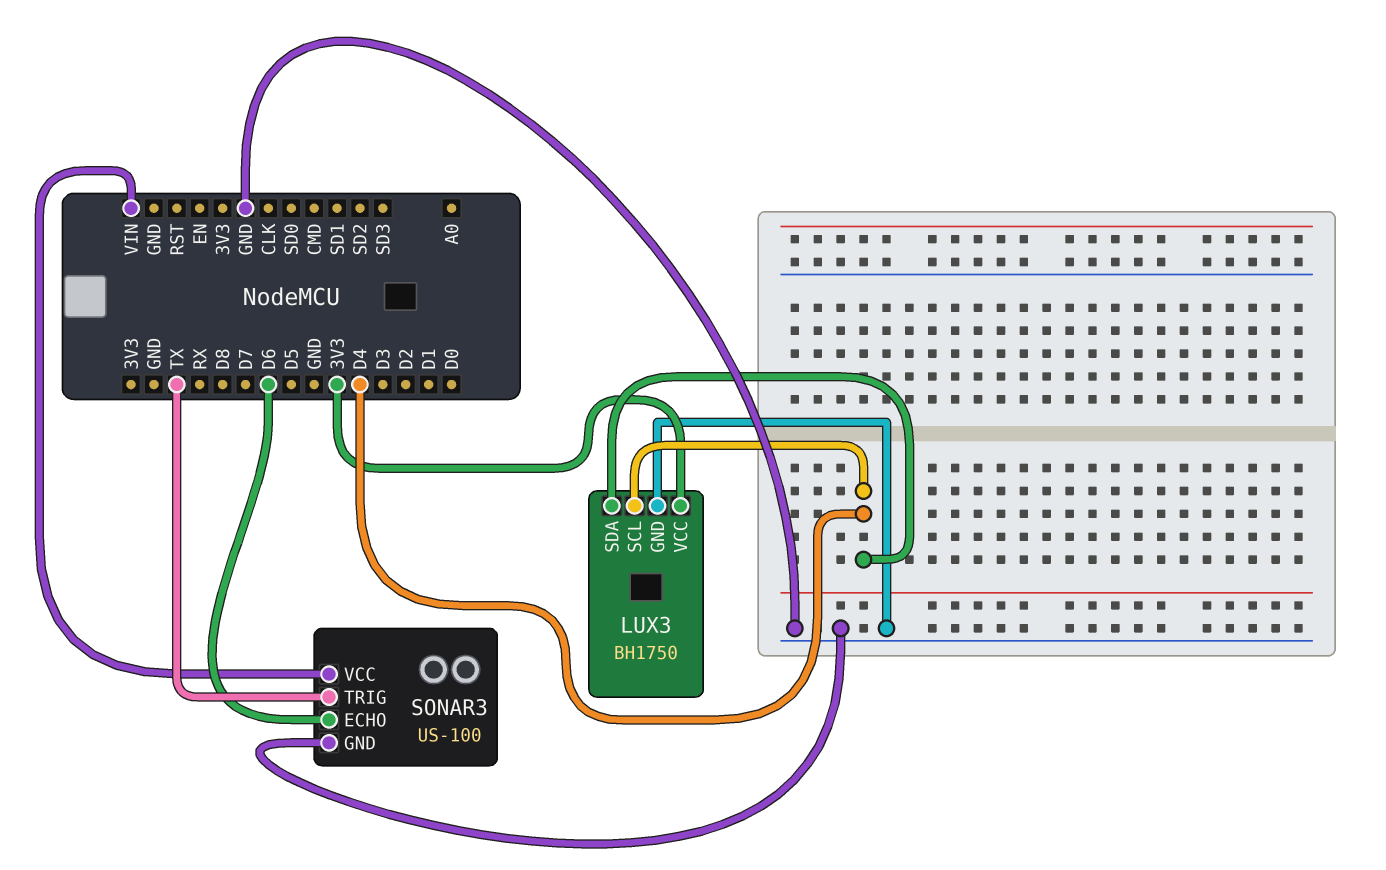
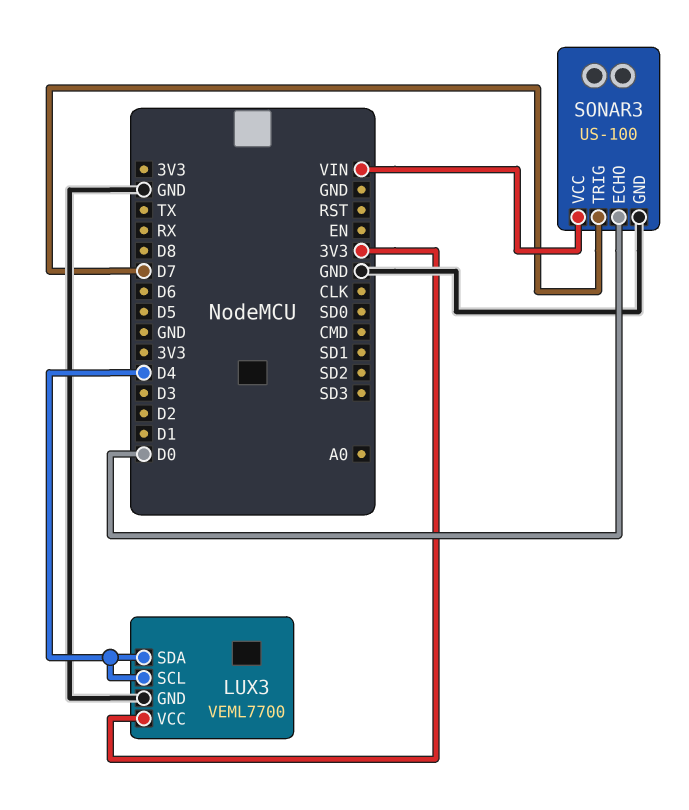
LUX3: BH1750 -> VEML7700
SONAR3 pin ECHO: D6 -> D0
SONAR3 pin TRIG: TX -> D7

